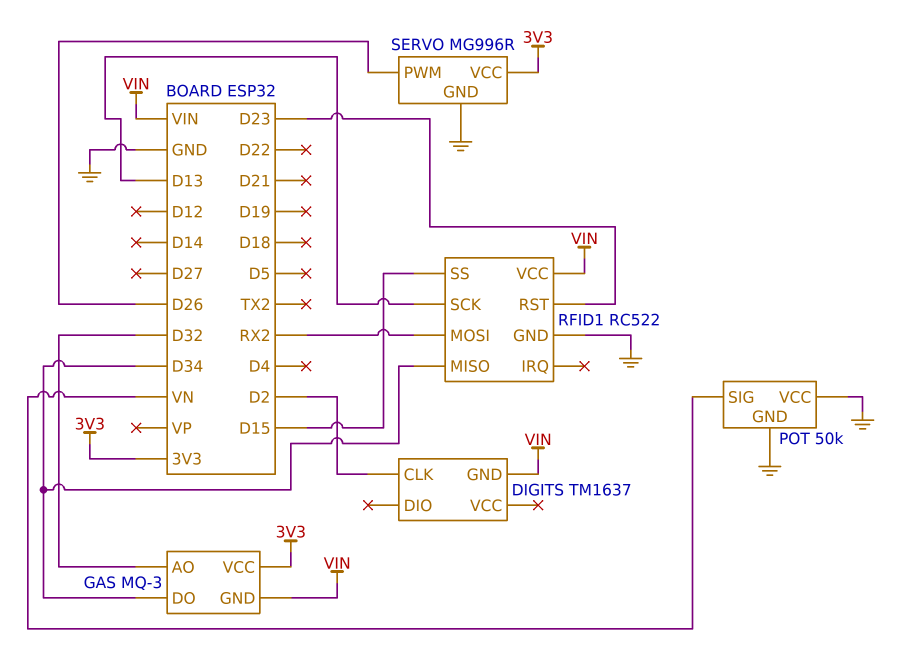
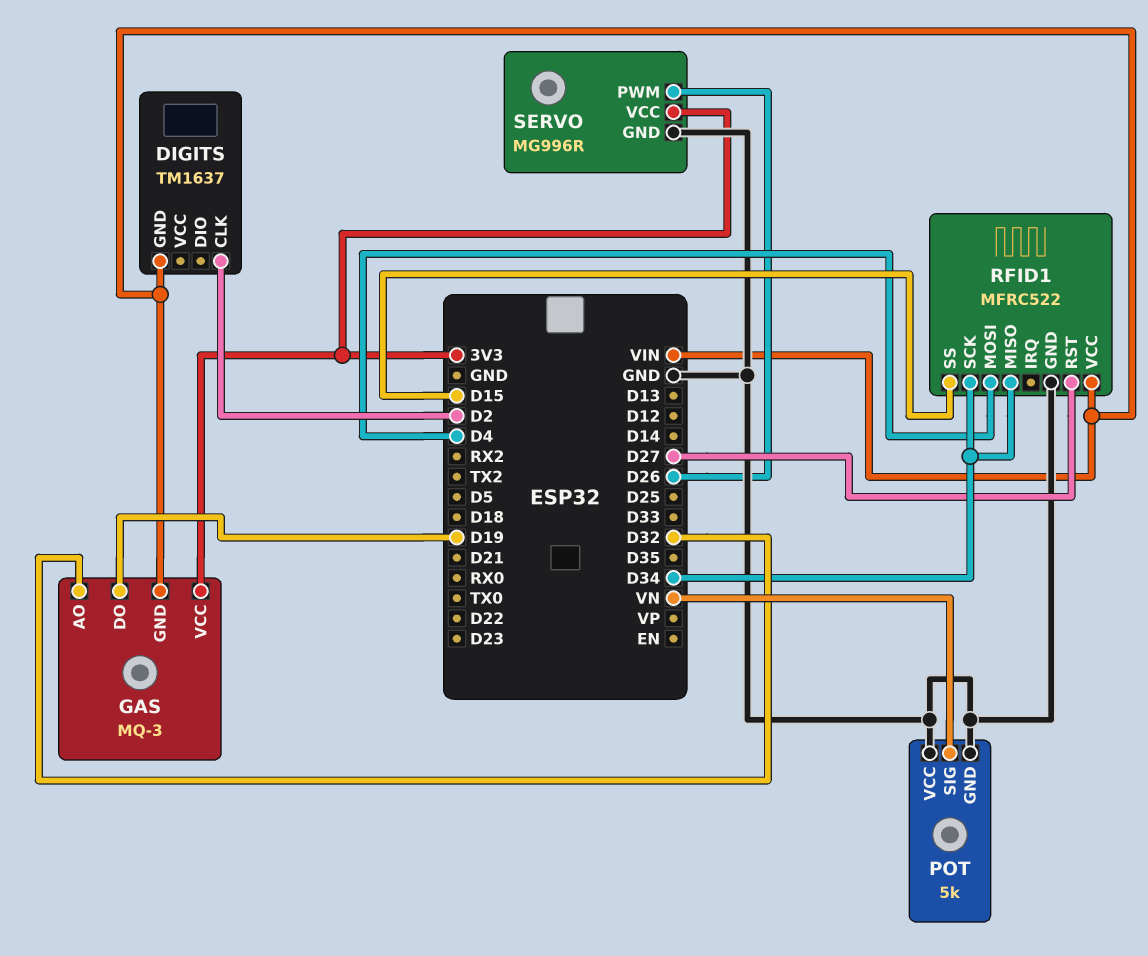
GAS pin DO: D34 -> D19
POT: 50k -> 5k
RFID1: RC522 -> MFRC522
RFID1 pin MOSI: RX2 -> D4
RFID1 pin RST: D23 -> D27
RFID1 pin SCK: D13 -> D34

